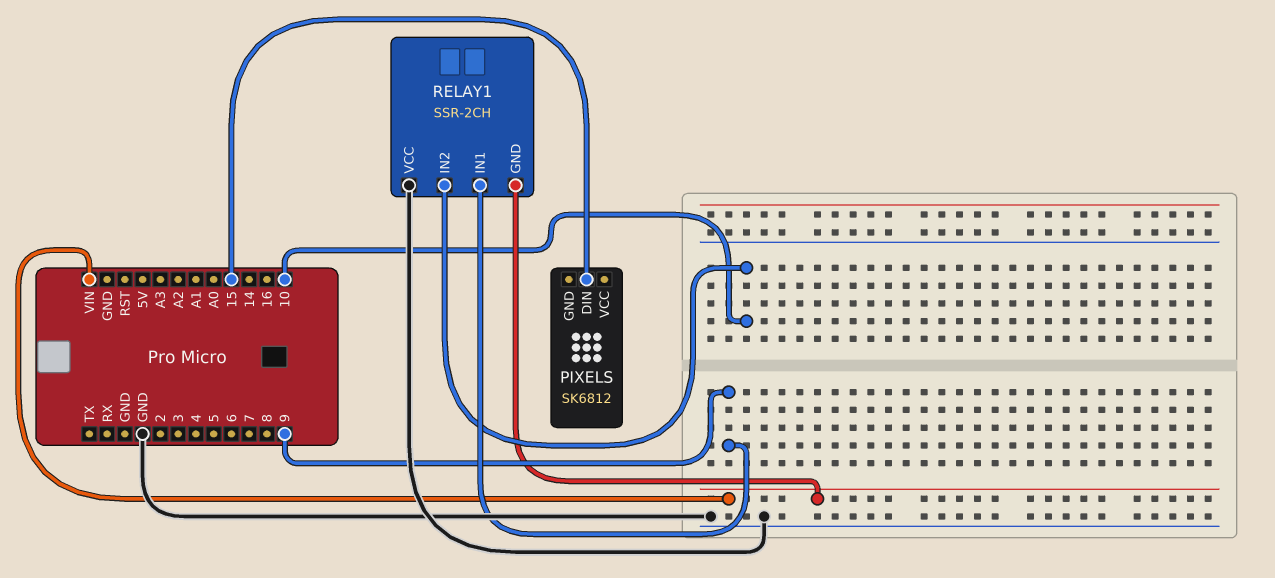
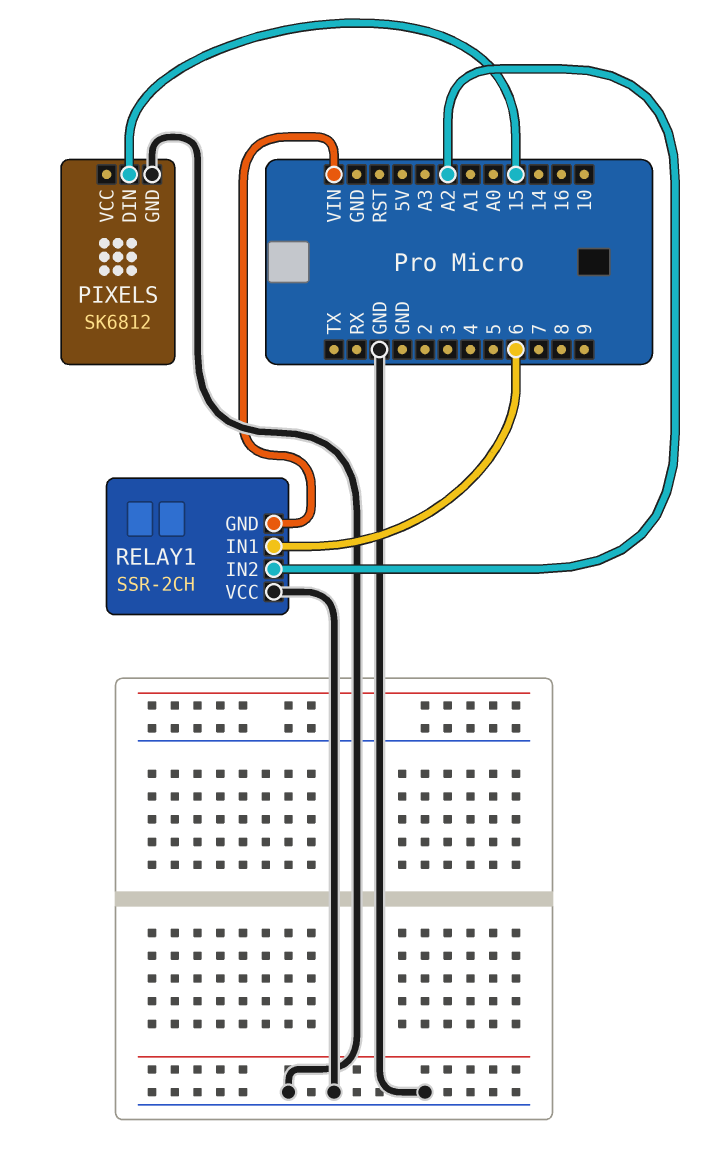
PIXELS pin GND: none -> GND
RELAY1 pin IN1: 9 -> 6
RELAY1 pin IN2: 10 -> A2

